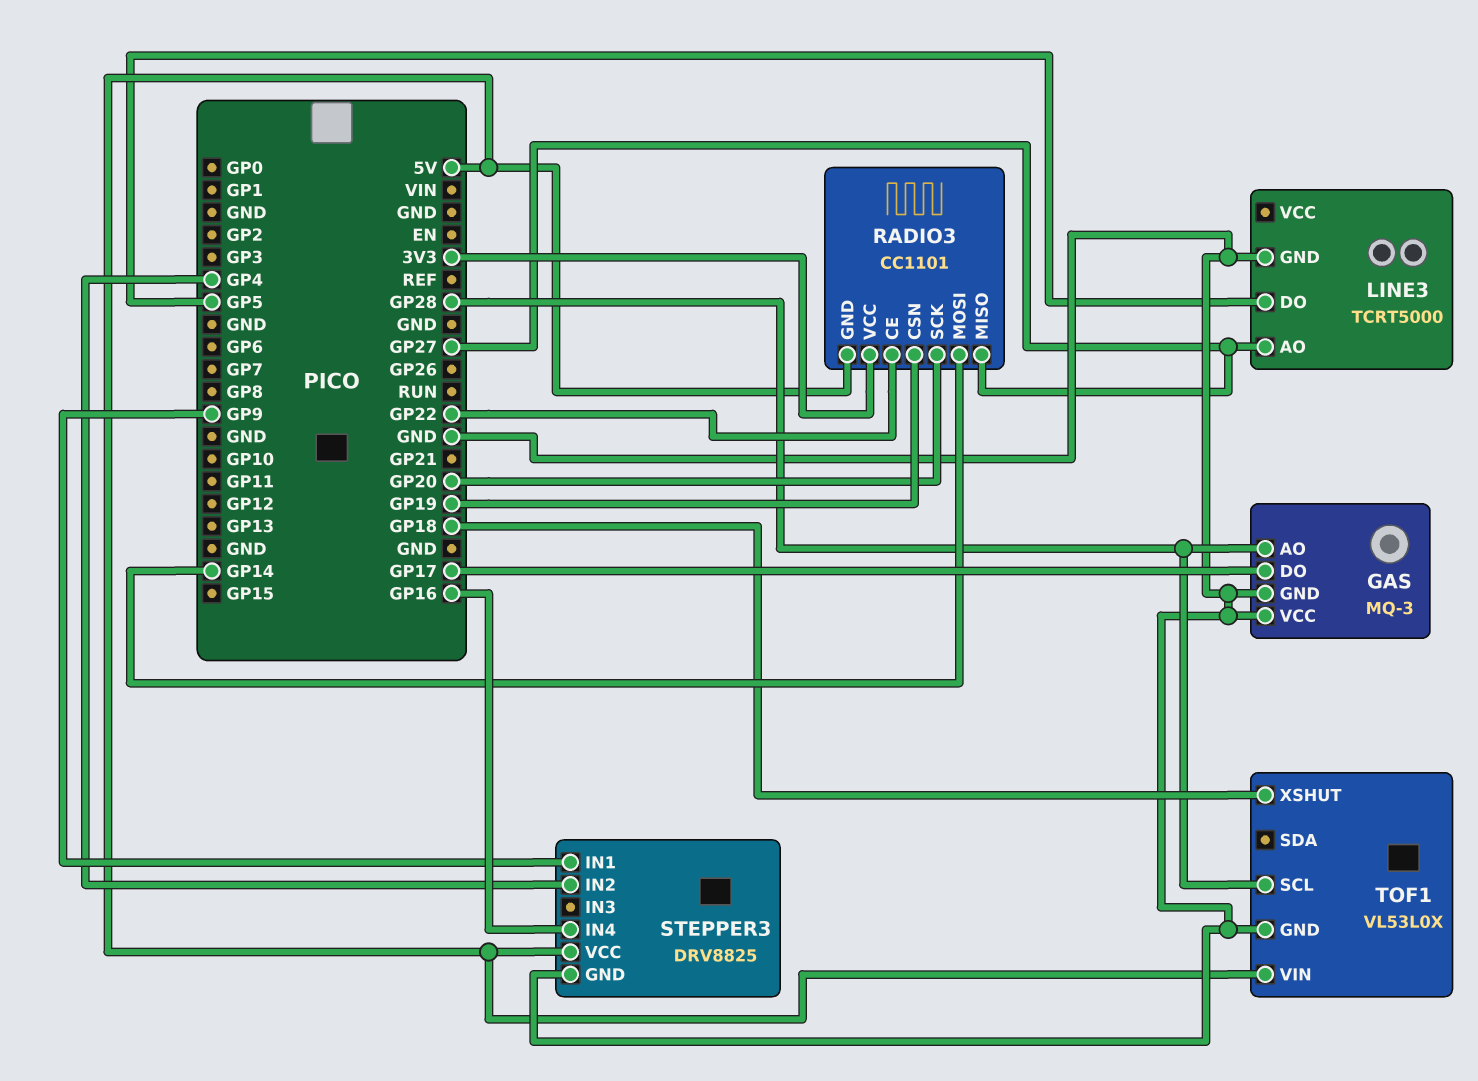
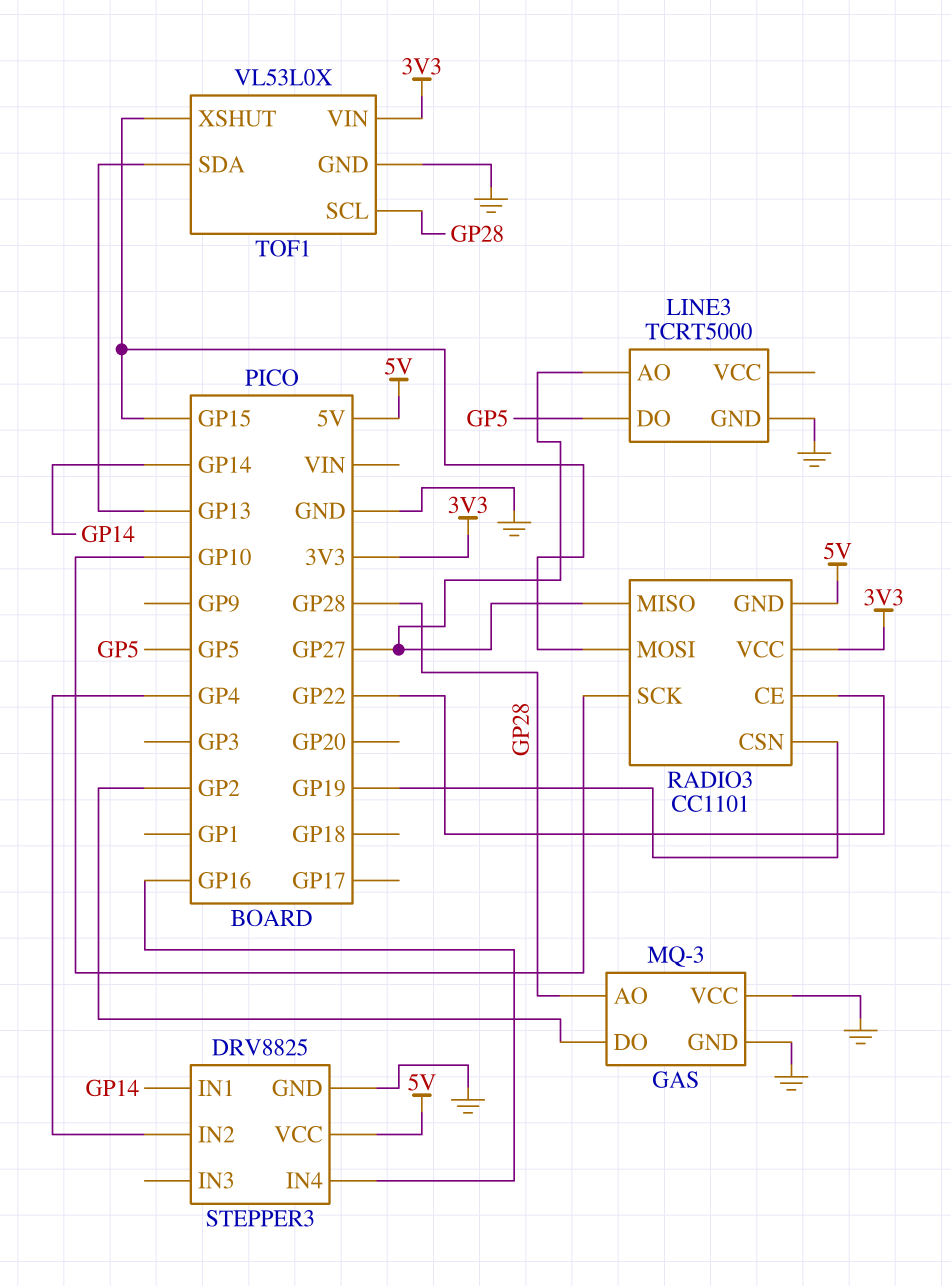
GAS pin DO: GP17 -> GP2
RADIO3 pin MOSI: GP14 -> GP15
RADIO3 pin SCK: GP20 -> GP10
STEPPER3 pin IN1: GP9 -> GP14
TOF1 pin SDA: none -> GP13
TOF1 pin VIN: 5V -> 3V3
TOF1 pin XSHUT: GP18 -> GP15

